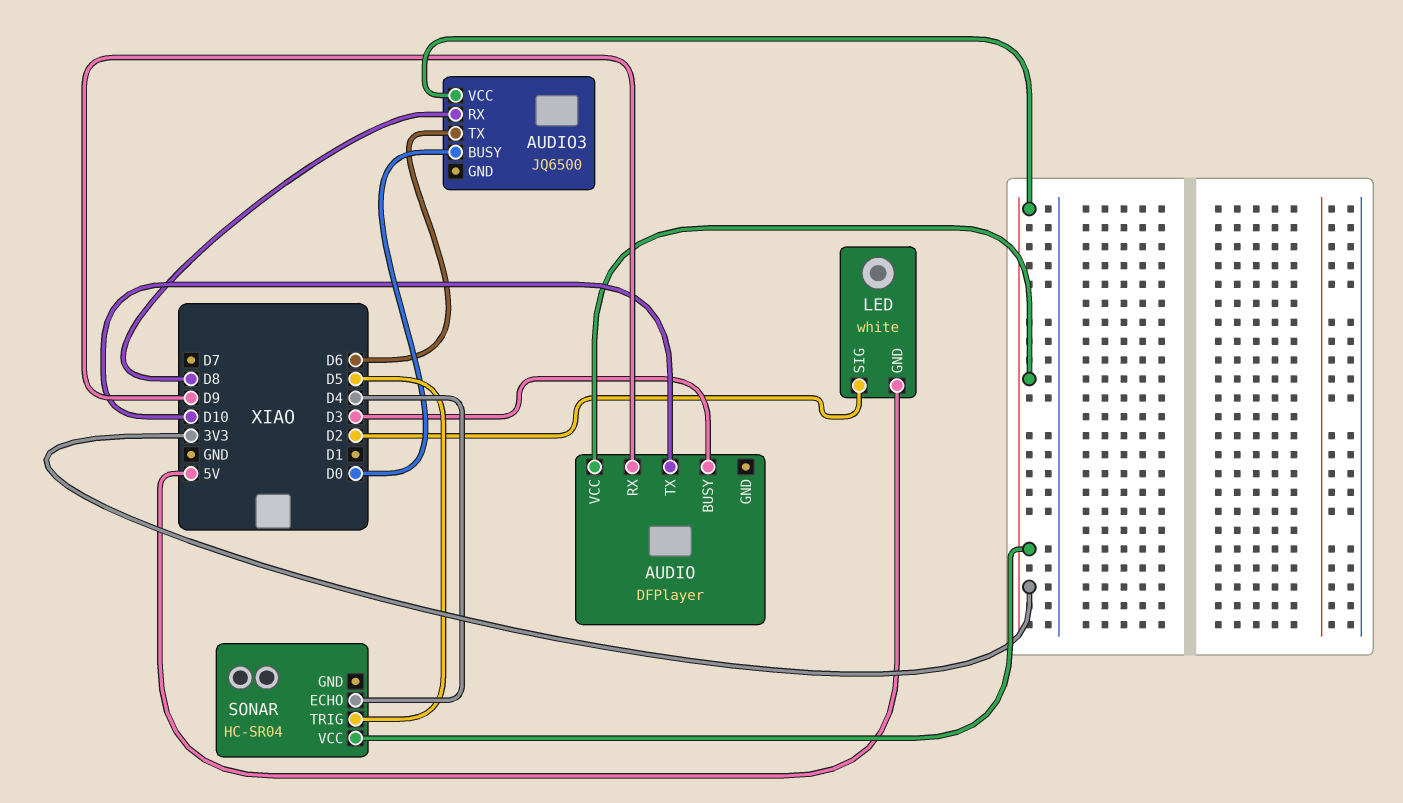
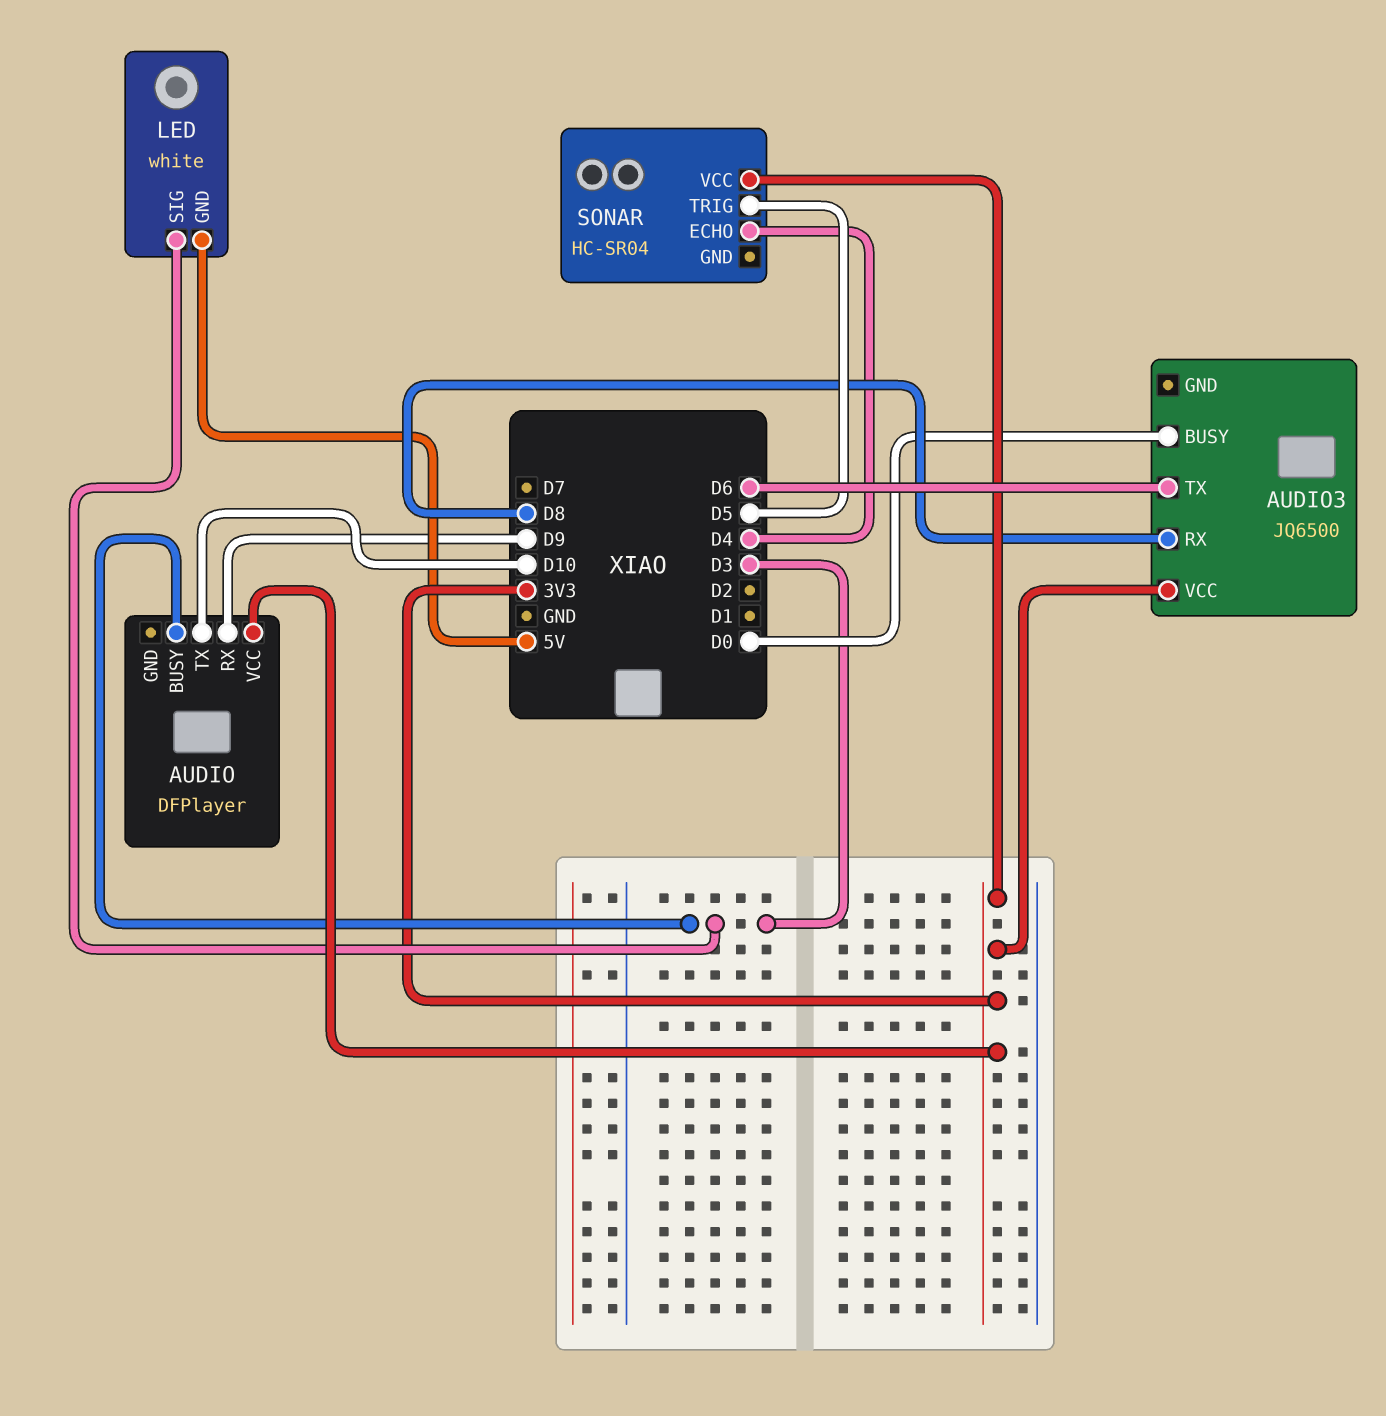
LED pin SIG: D2 -> D3

